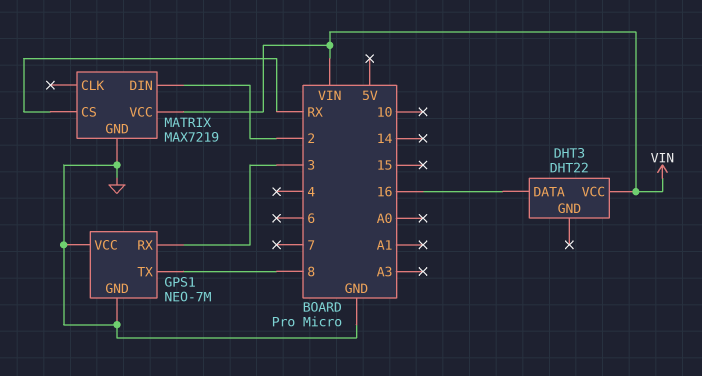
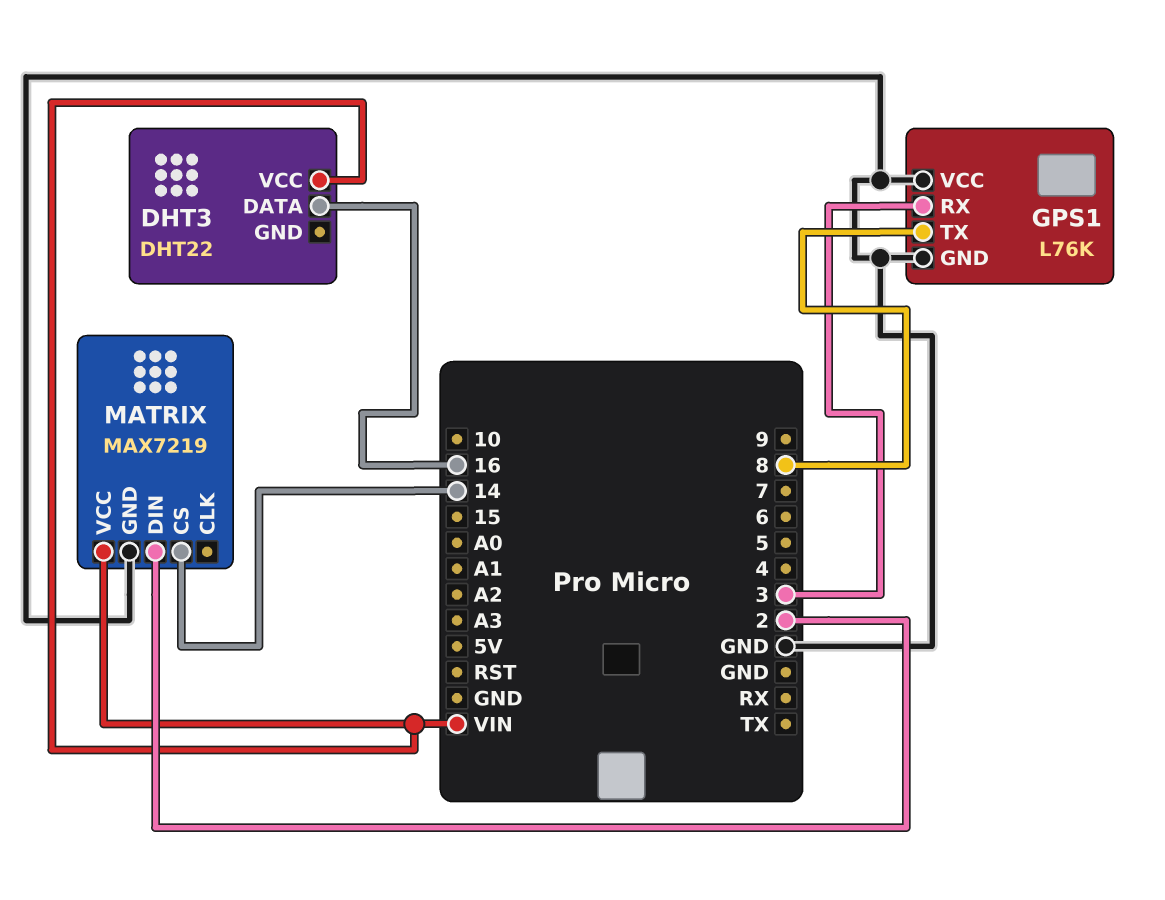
GPS1: NEO-7M -> L76K
MATRIX pin CS: RX -> 14

